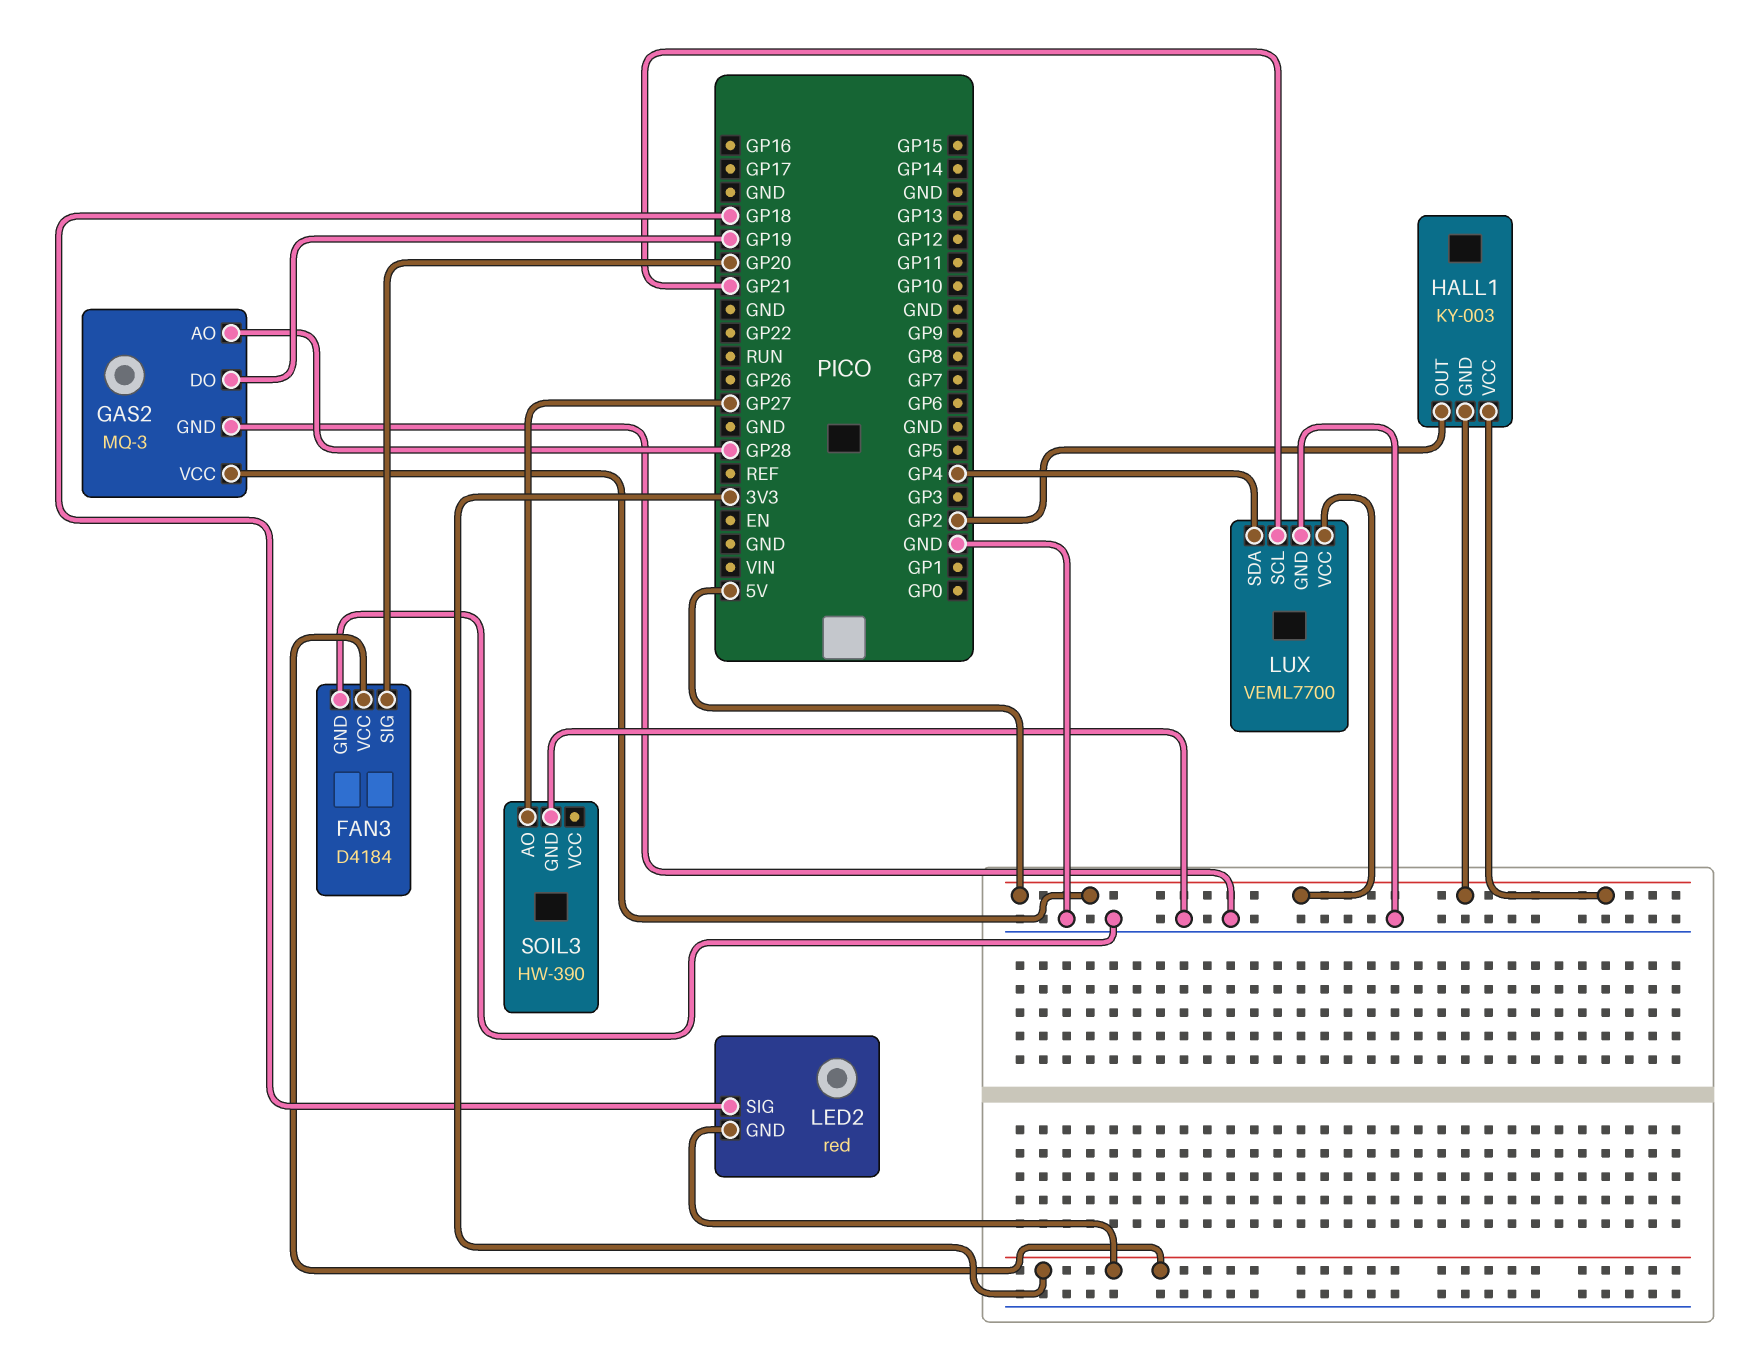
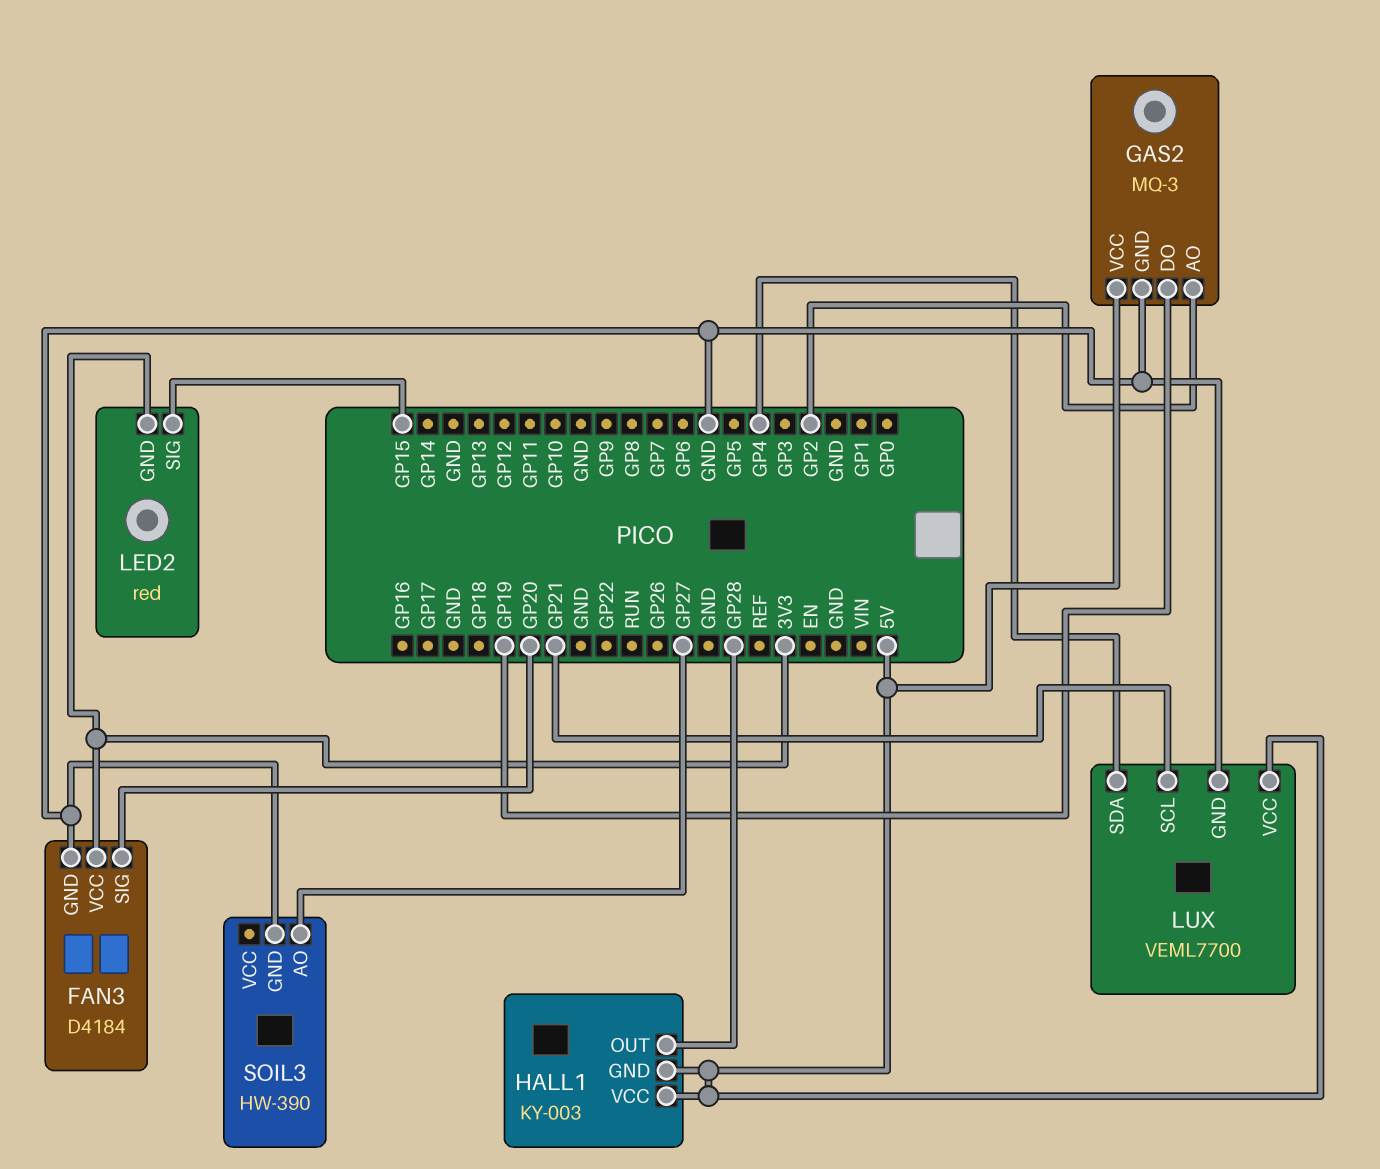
GAS2 pin AO: GP28 -> GP2
HALL1 pin OUT: GP2 -> GP28
LED2 pin SIG: GP18 -> GP15

